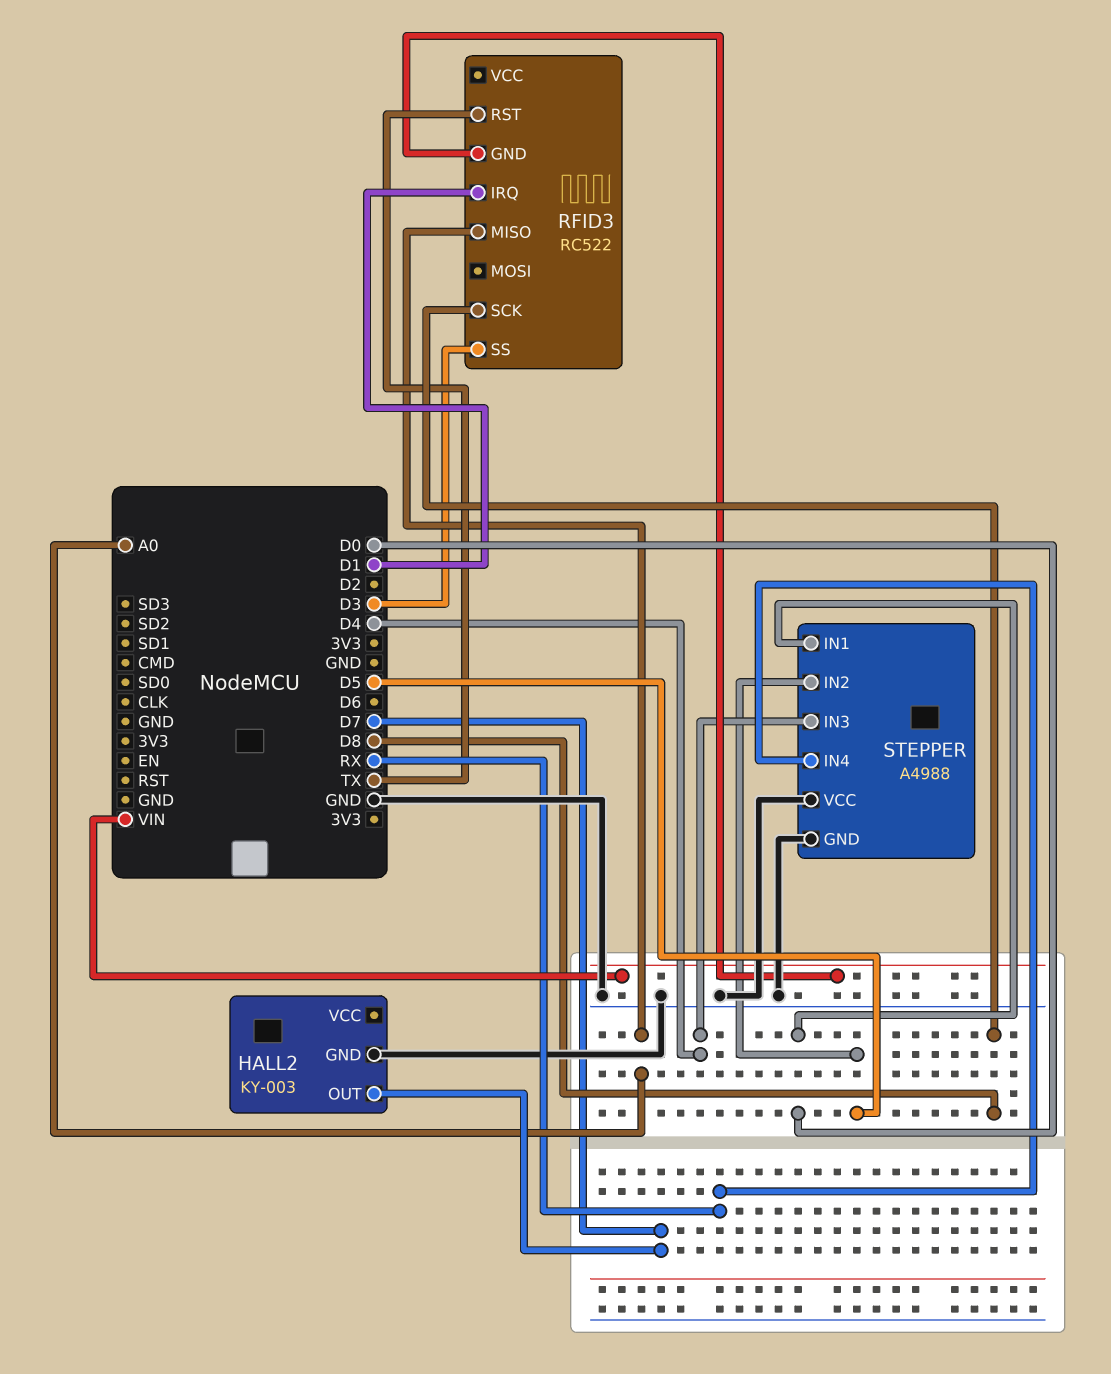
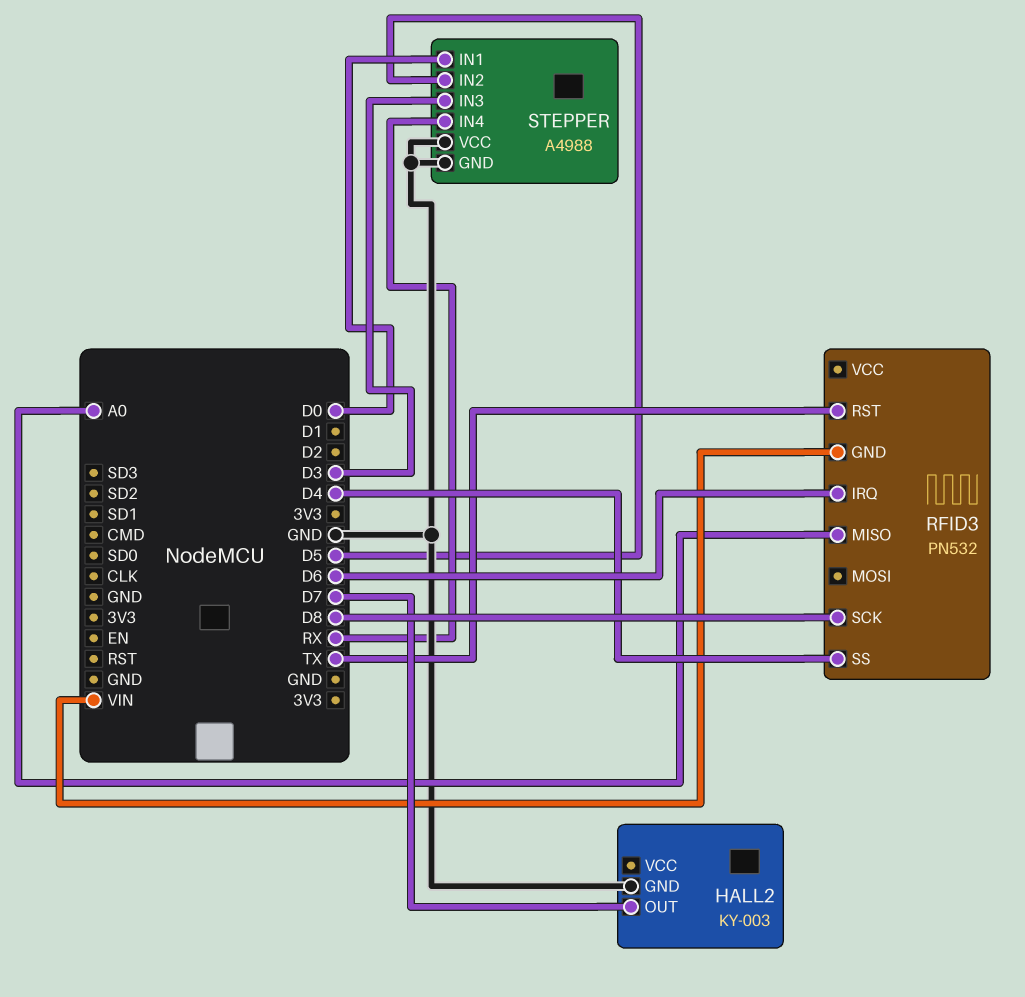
RFID3: RC522 -> PN532
RFID3 pin IRQ: D1 -> D6
RFID3 pin SS: D3 -> D4
STEPPER pin IN3: D4 -> D3

